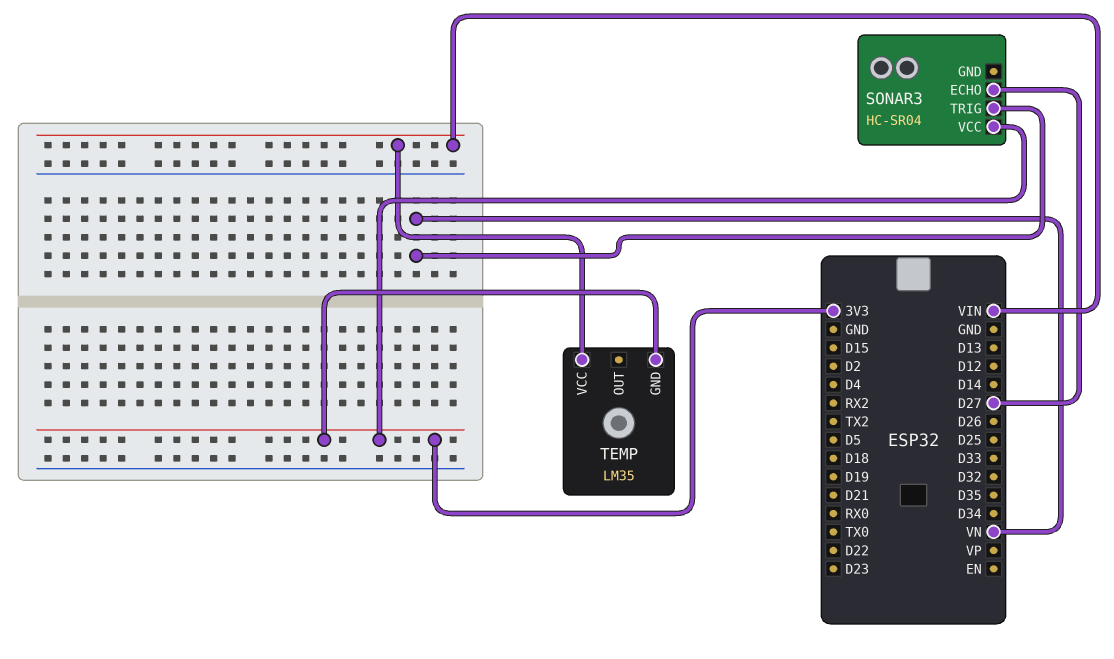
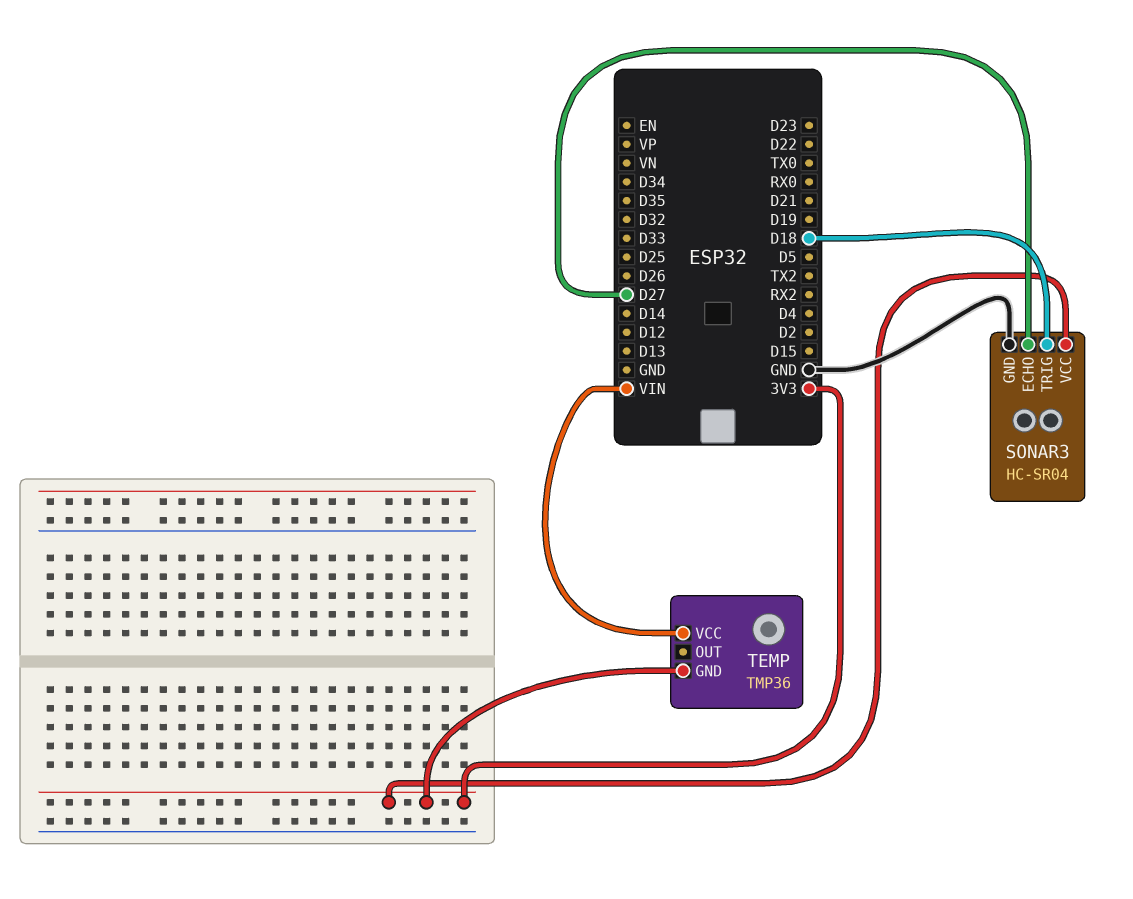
SONAR3 pin GND: none -> GND
SONAR3 pin TRIG: VN -> D18
TEMP: LM35 -> TMP36

